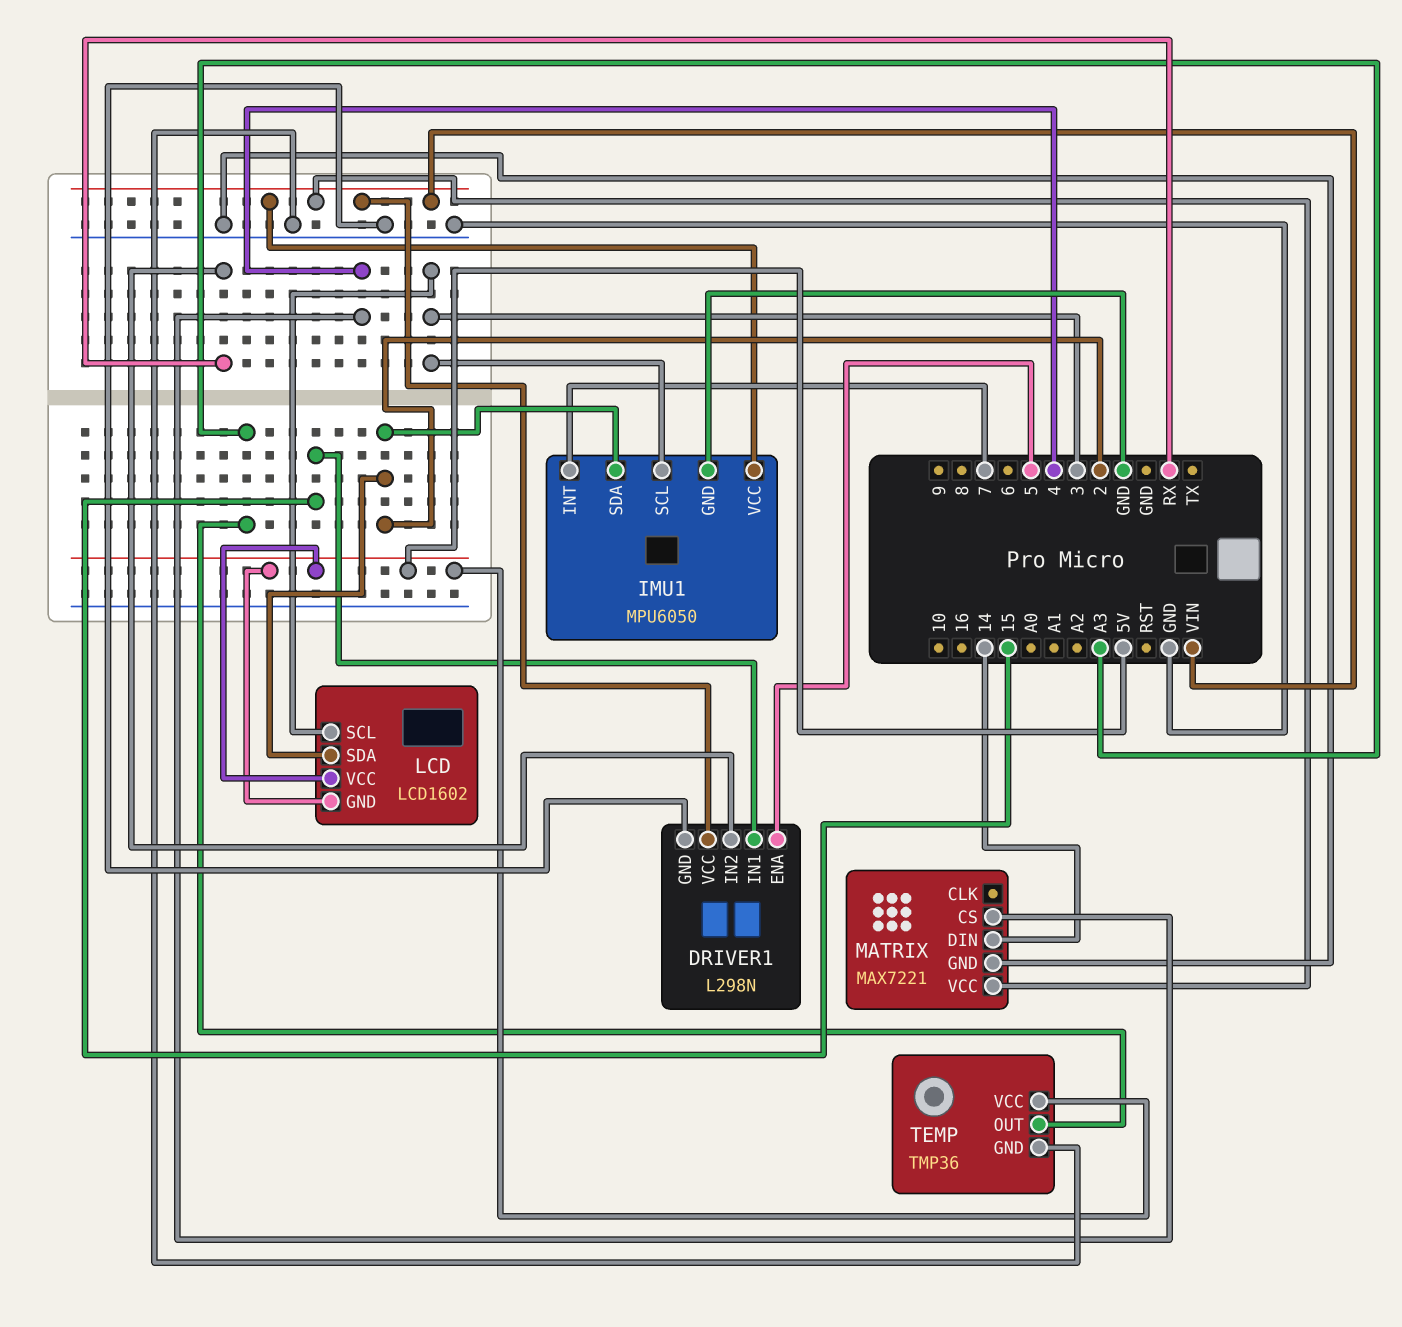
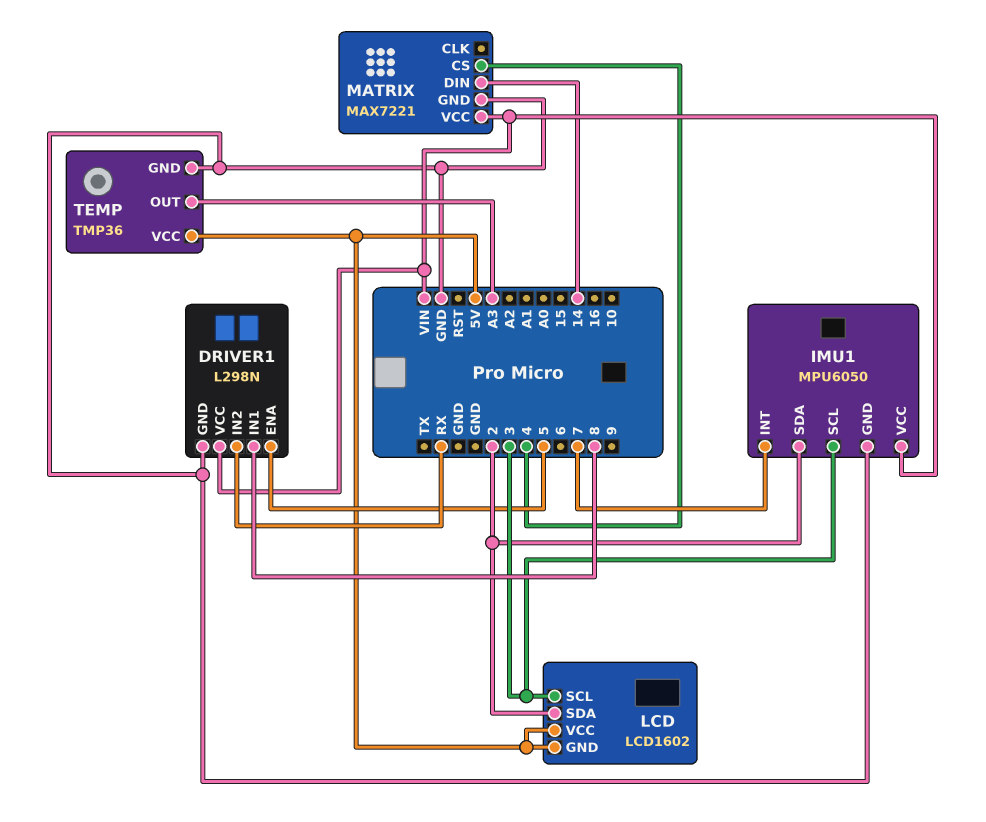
DRIVER1 pin IN1: 15 -> 8

